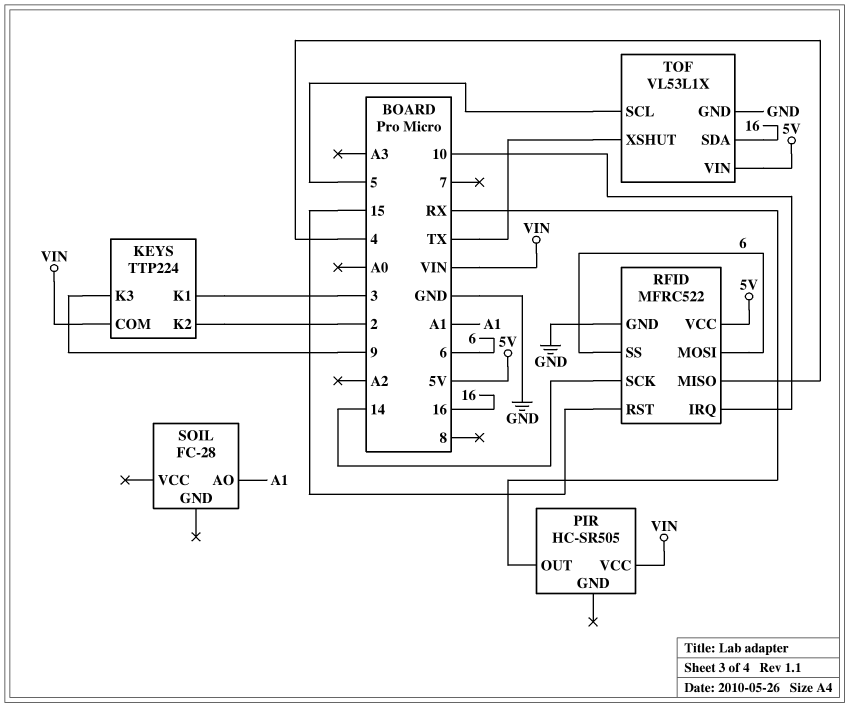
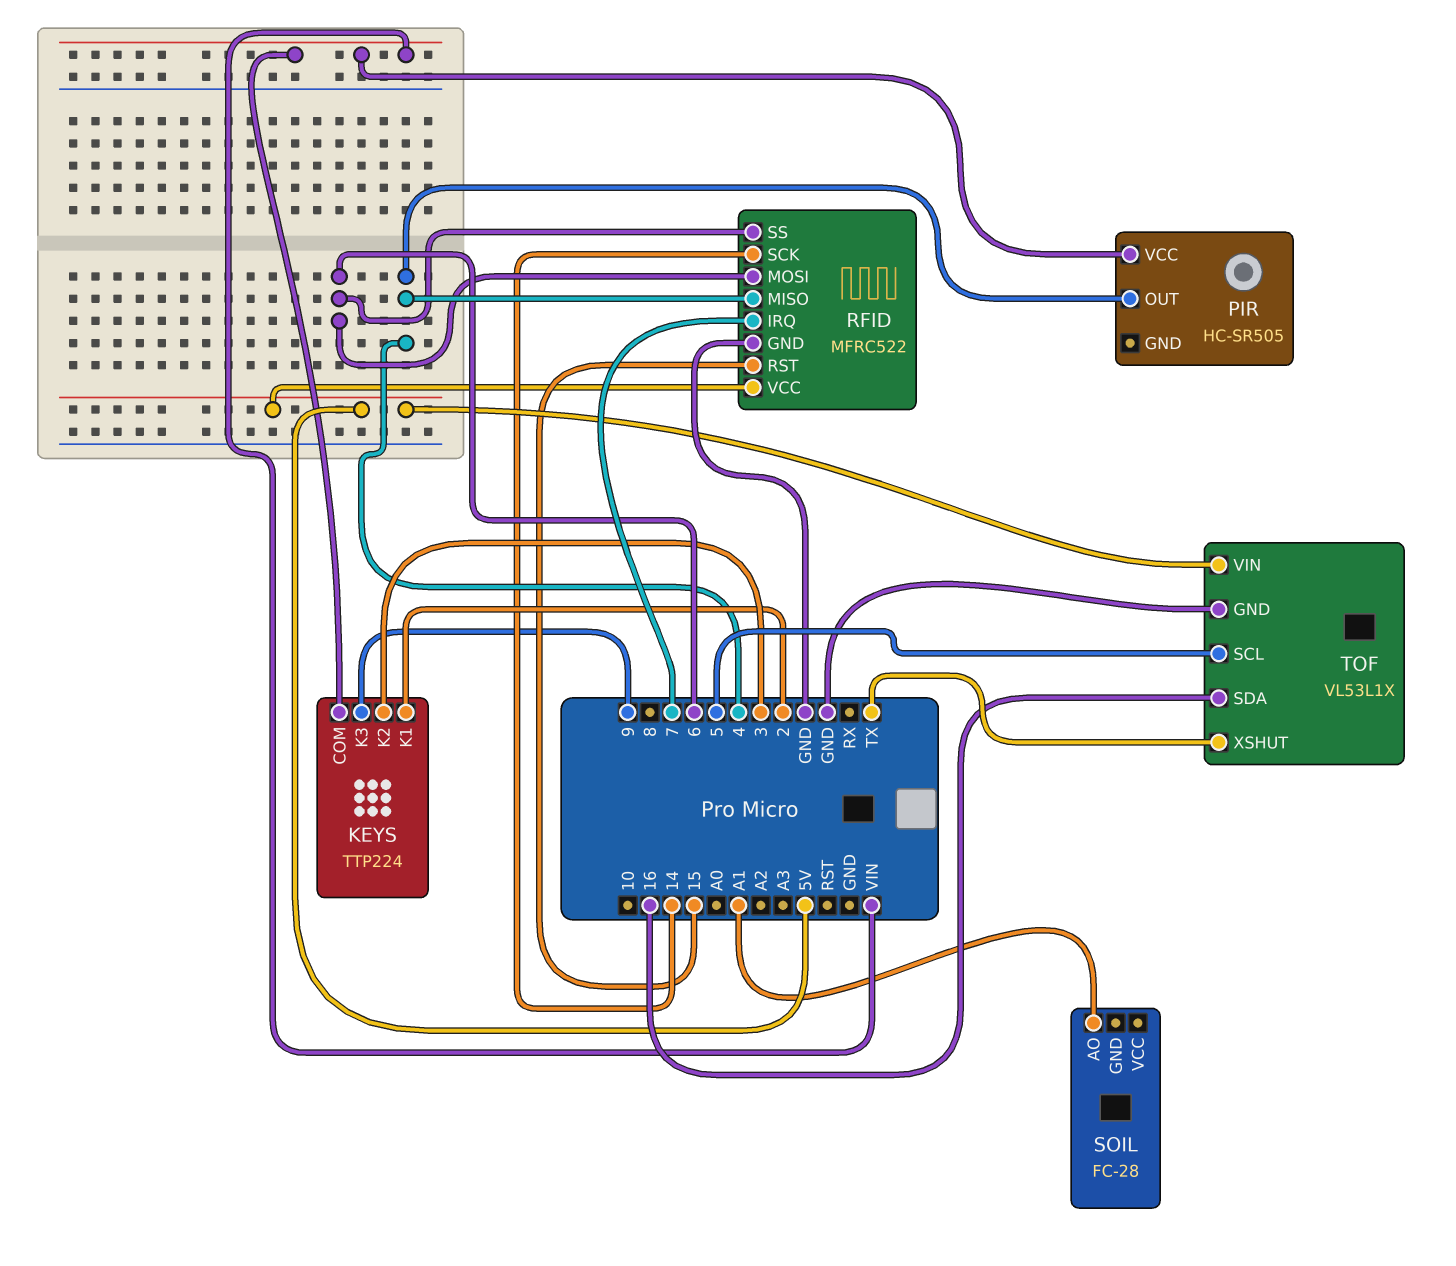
KEYS pin K1: 3 -> 2
KEYS pin K2: 2 -> 3
PIR pin OUT: RX -> 4
RFID pin IRQ: 10 -> 7

